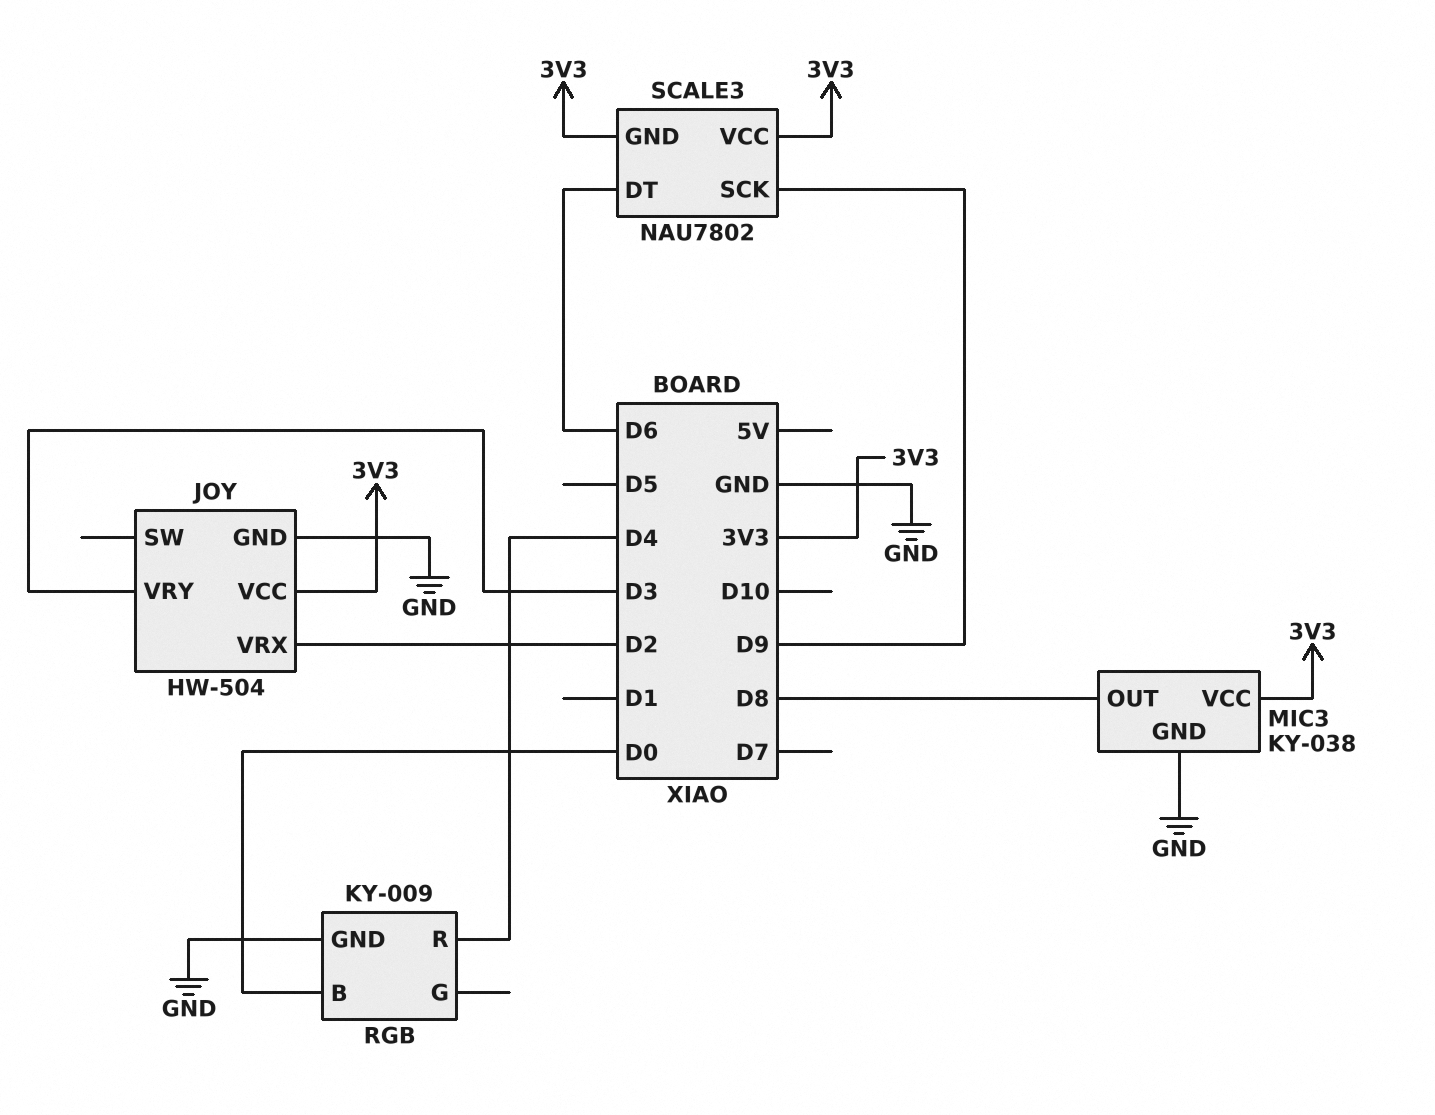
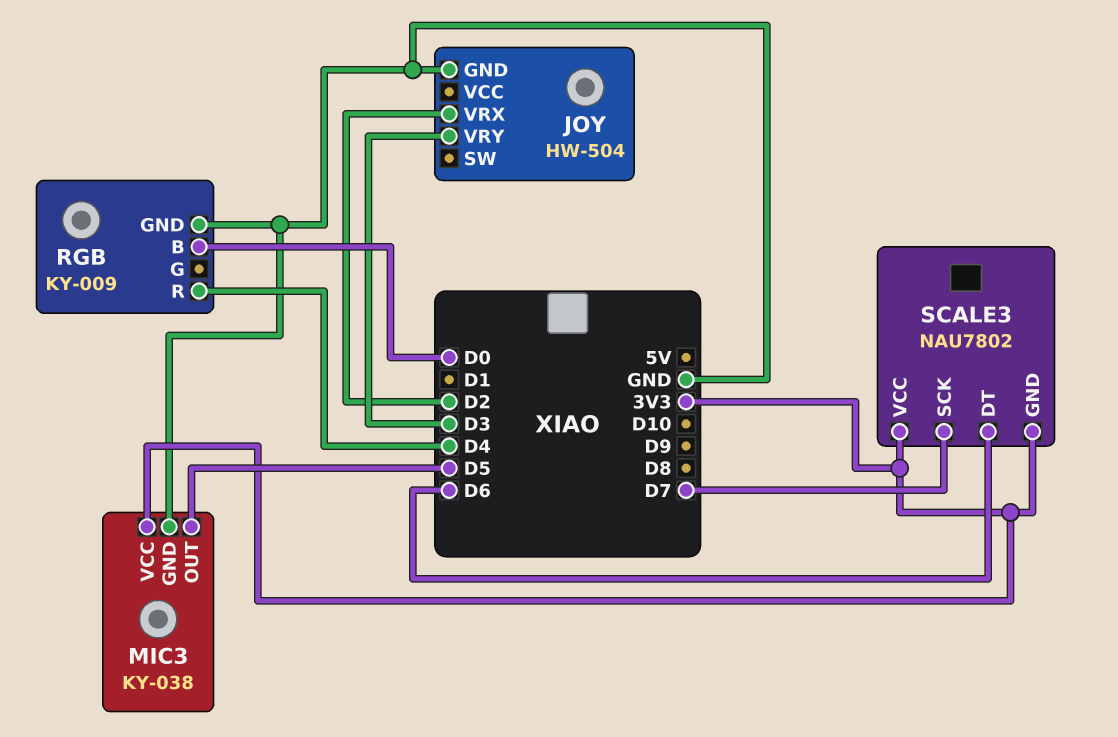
JOY pin VCC: 3V3 -> none
MIC3 pin OUT: D8 -> D5
SCALE3 pin SCK: D9 -> D7

